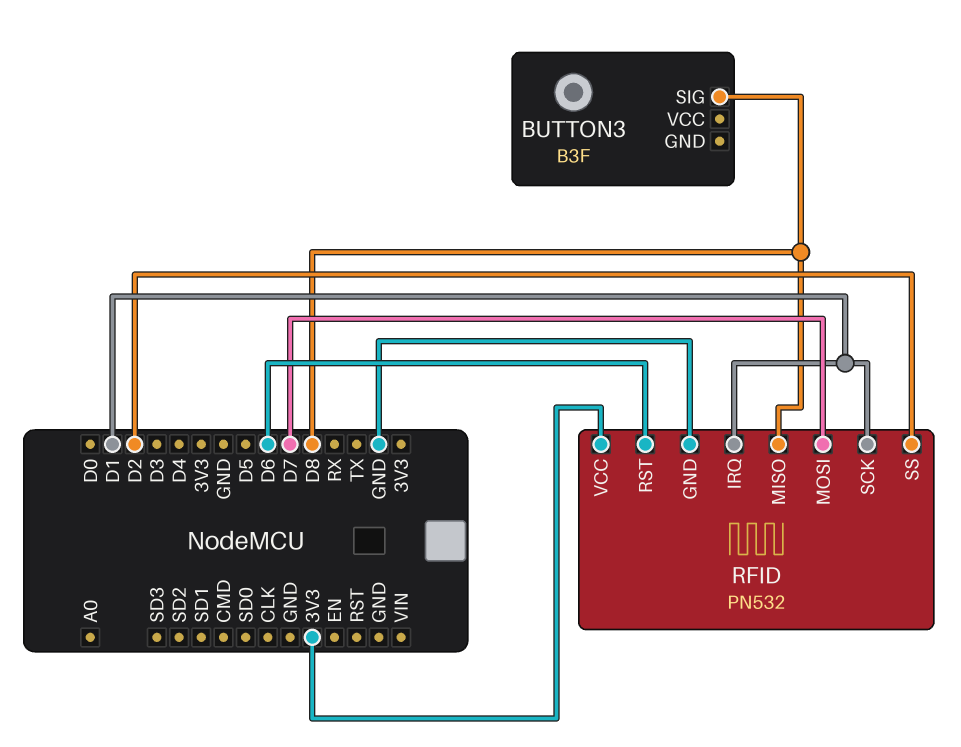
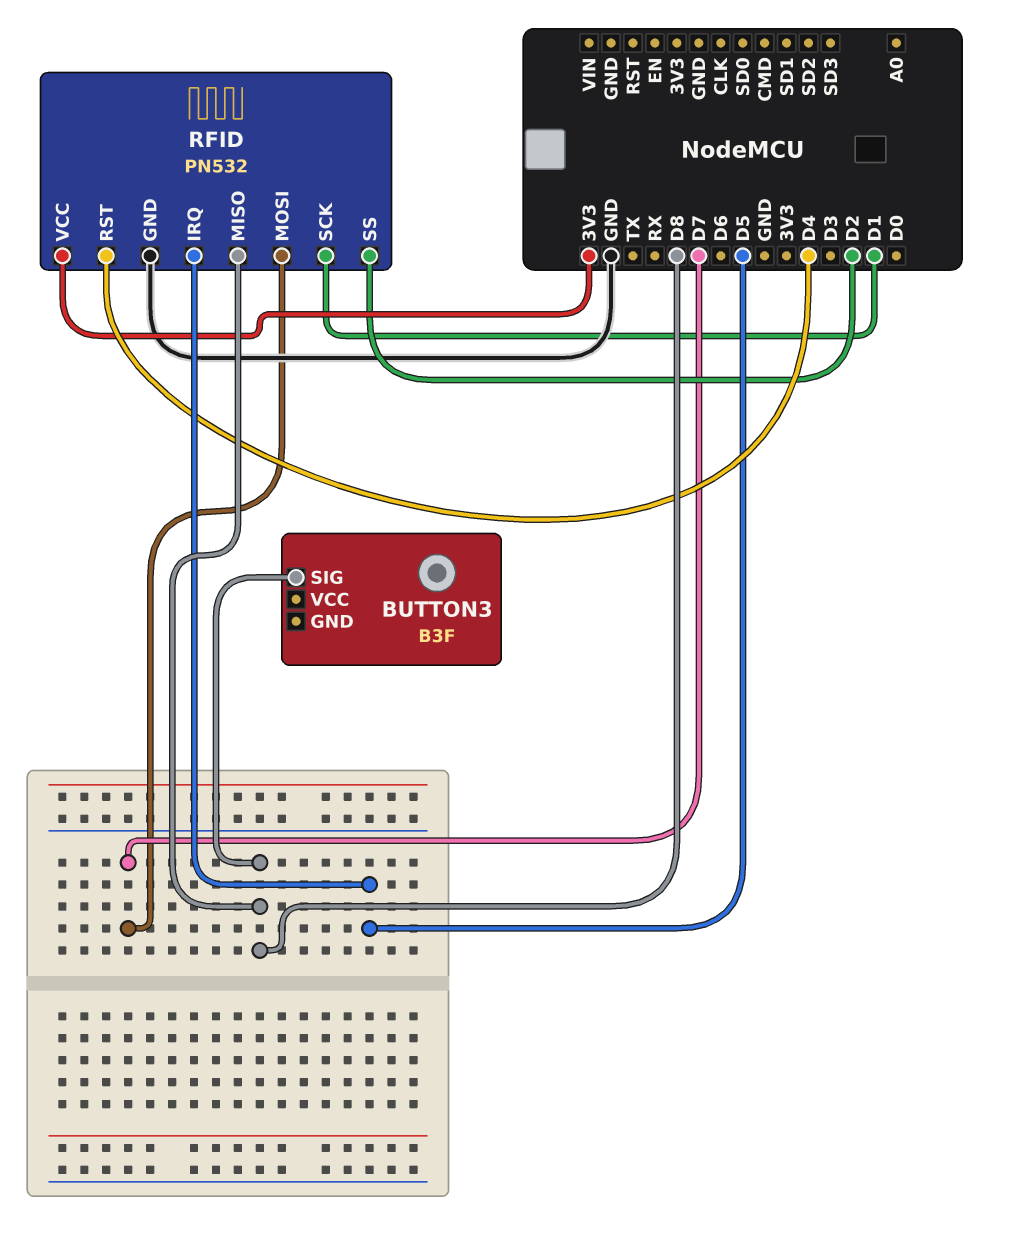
RFID pin IRQ: D1 -> D5
RFID pin RST: D6 -> D4

